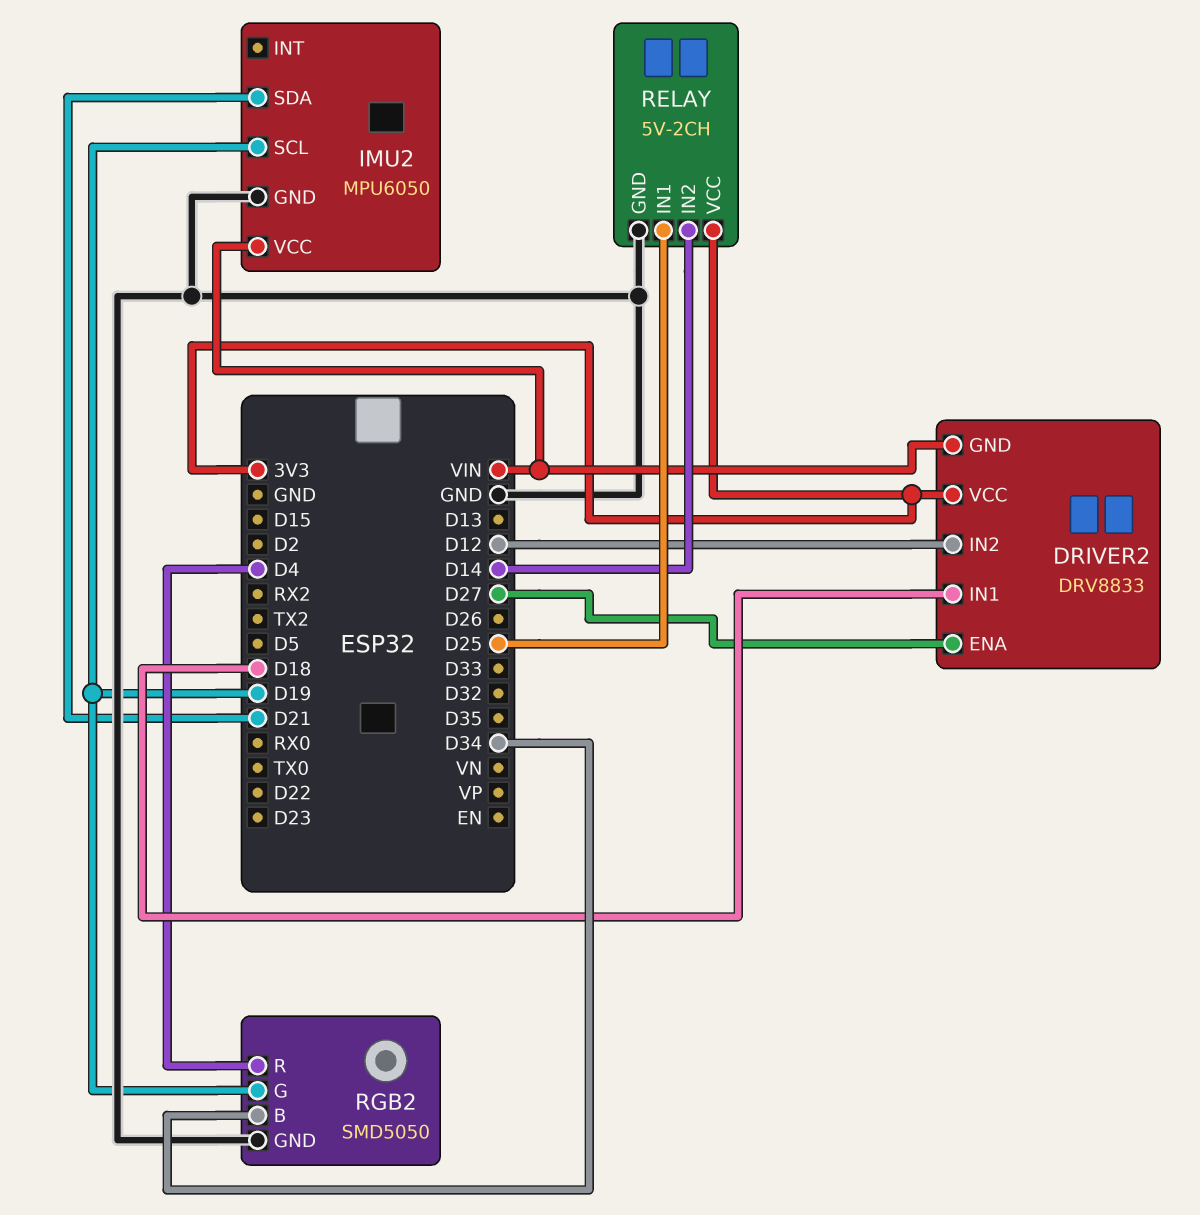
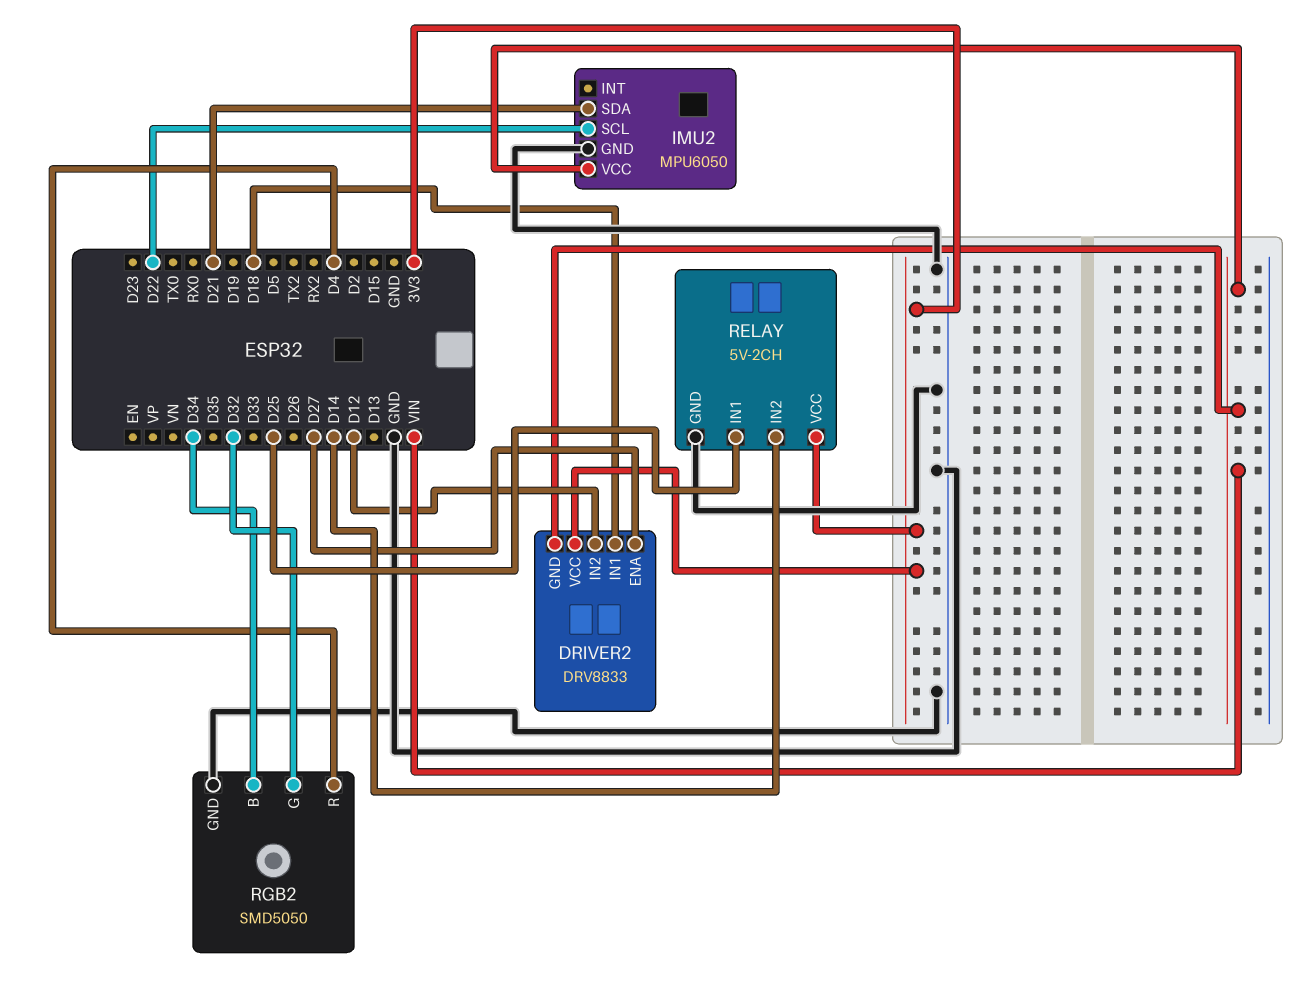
IMU2 pin SCL: D19 -> D22
RGB2 pin G: D19 -> D32

